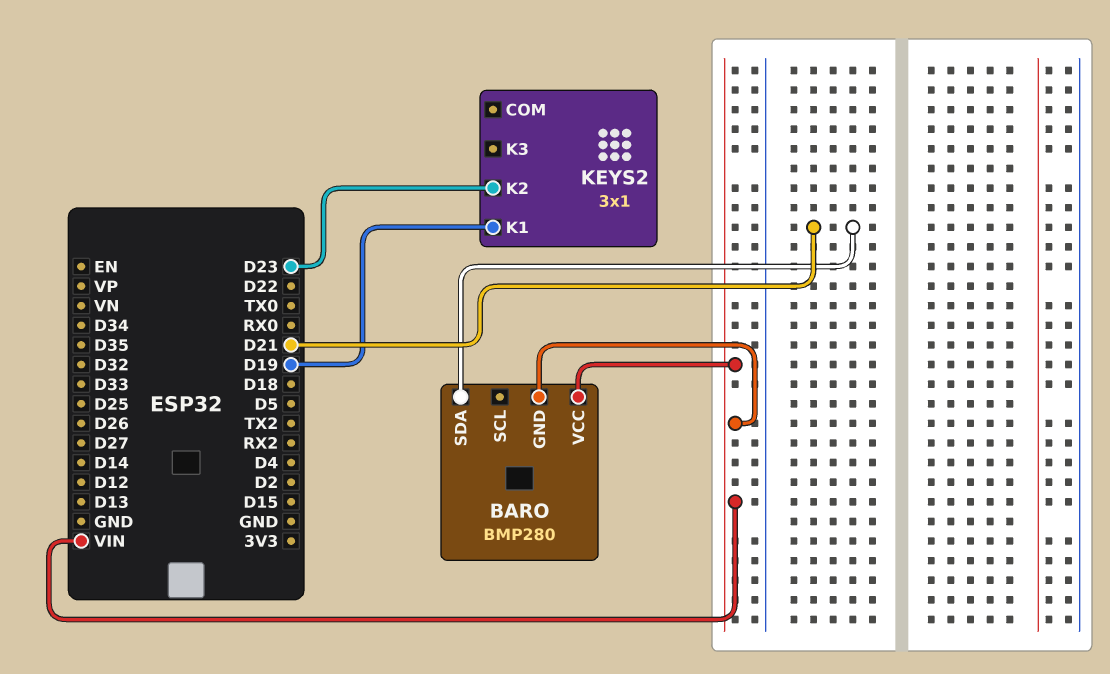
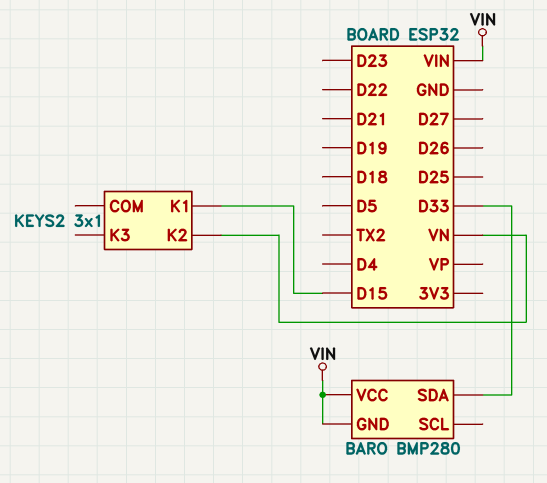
BARO pin SDA: D21 -> D33
KEYS2 pin K1: D19 -> D15
KEYS2 pin K2: D23 -> VN

